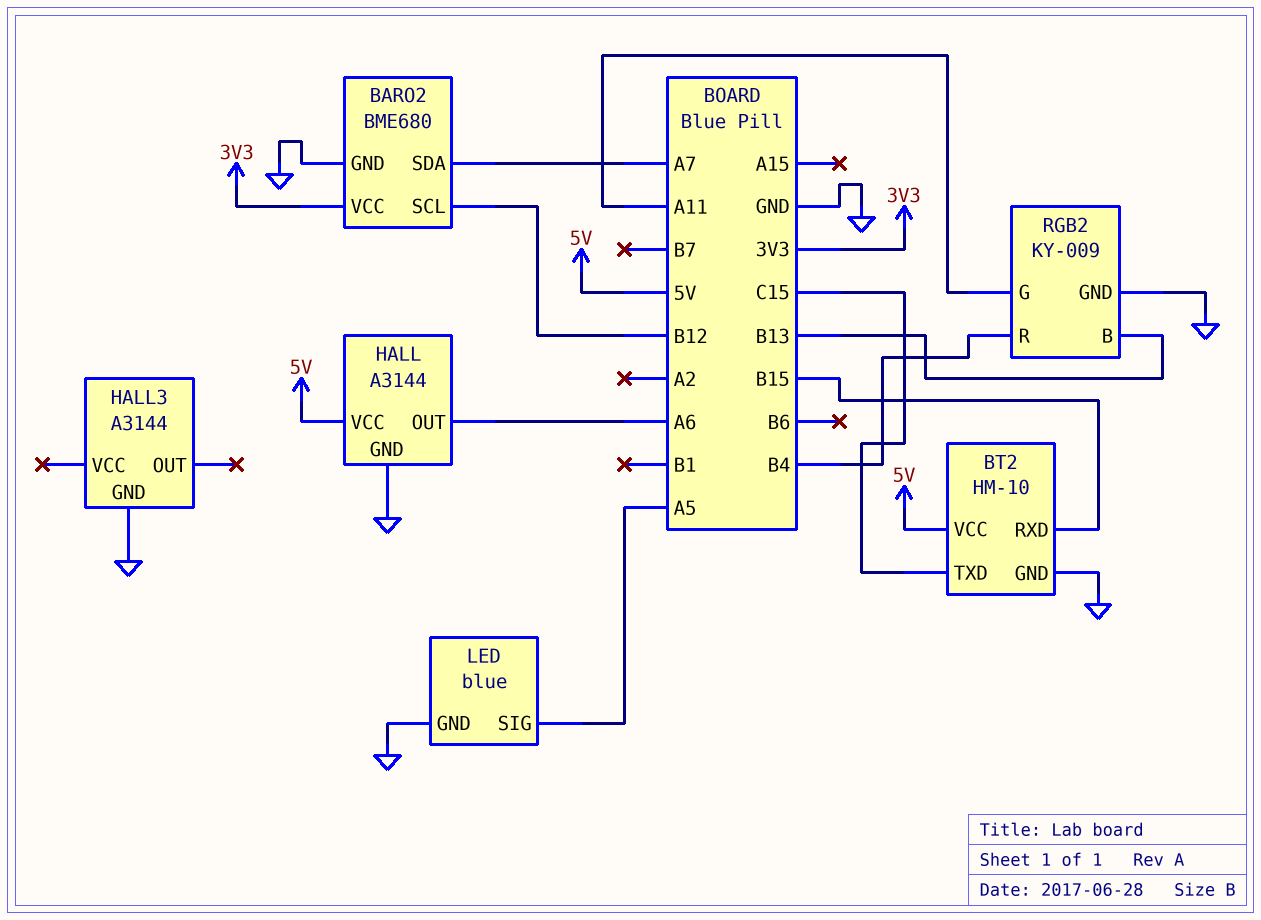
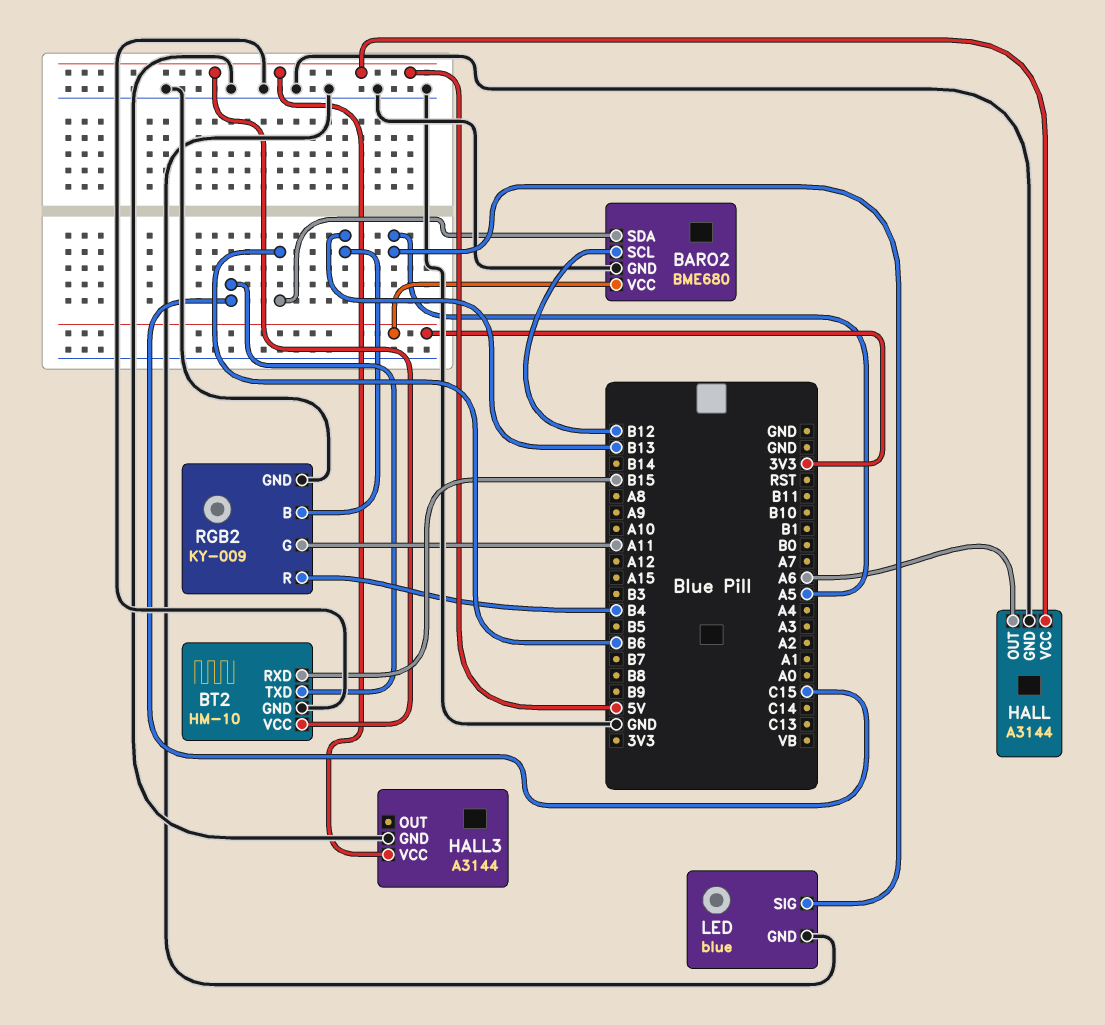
BARO2 pin SDA: A7 -> B6
HALL3 pin VCC: none -> 5V

